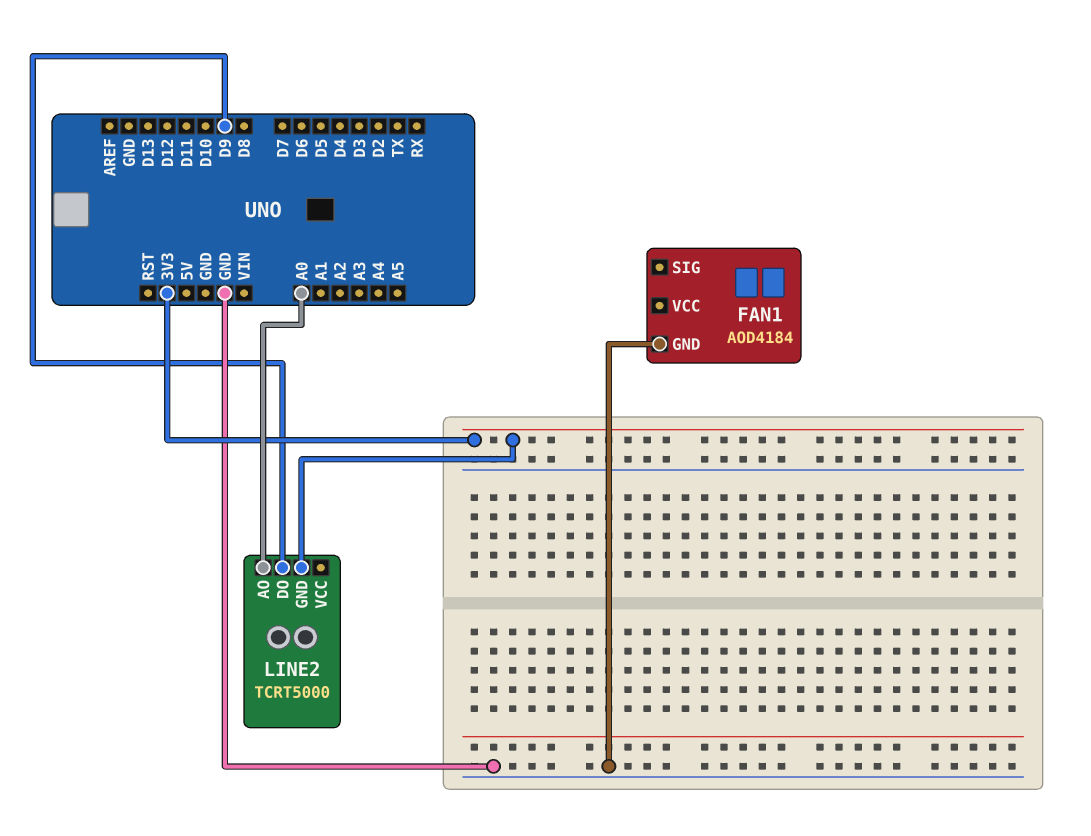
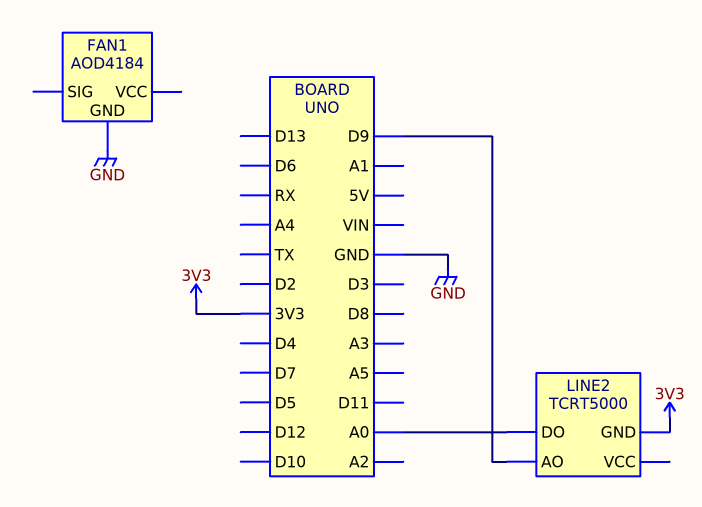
LINE2 pin AO: A0 -> D9
LINE2 pin DO: D9 -> A0

